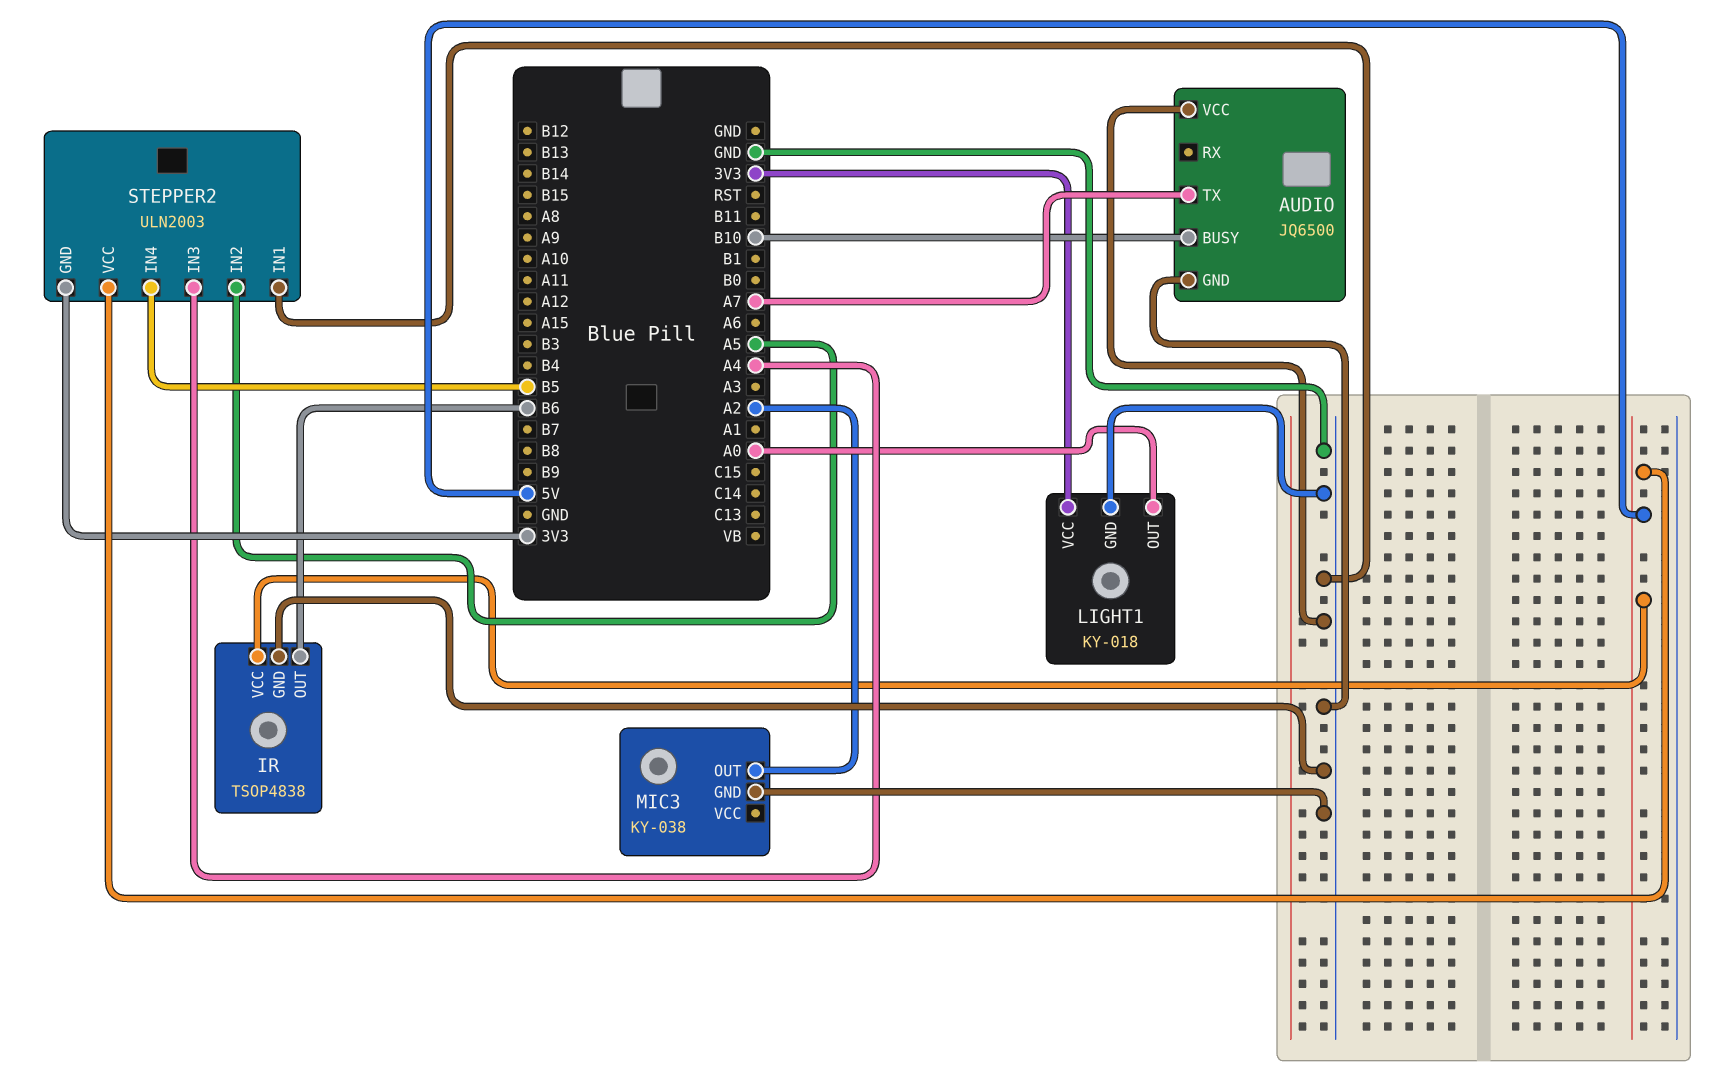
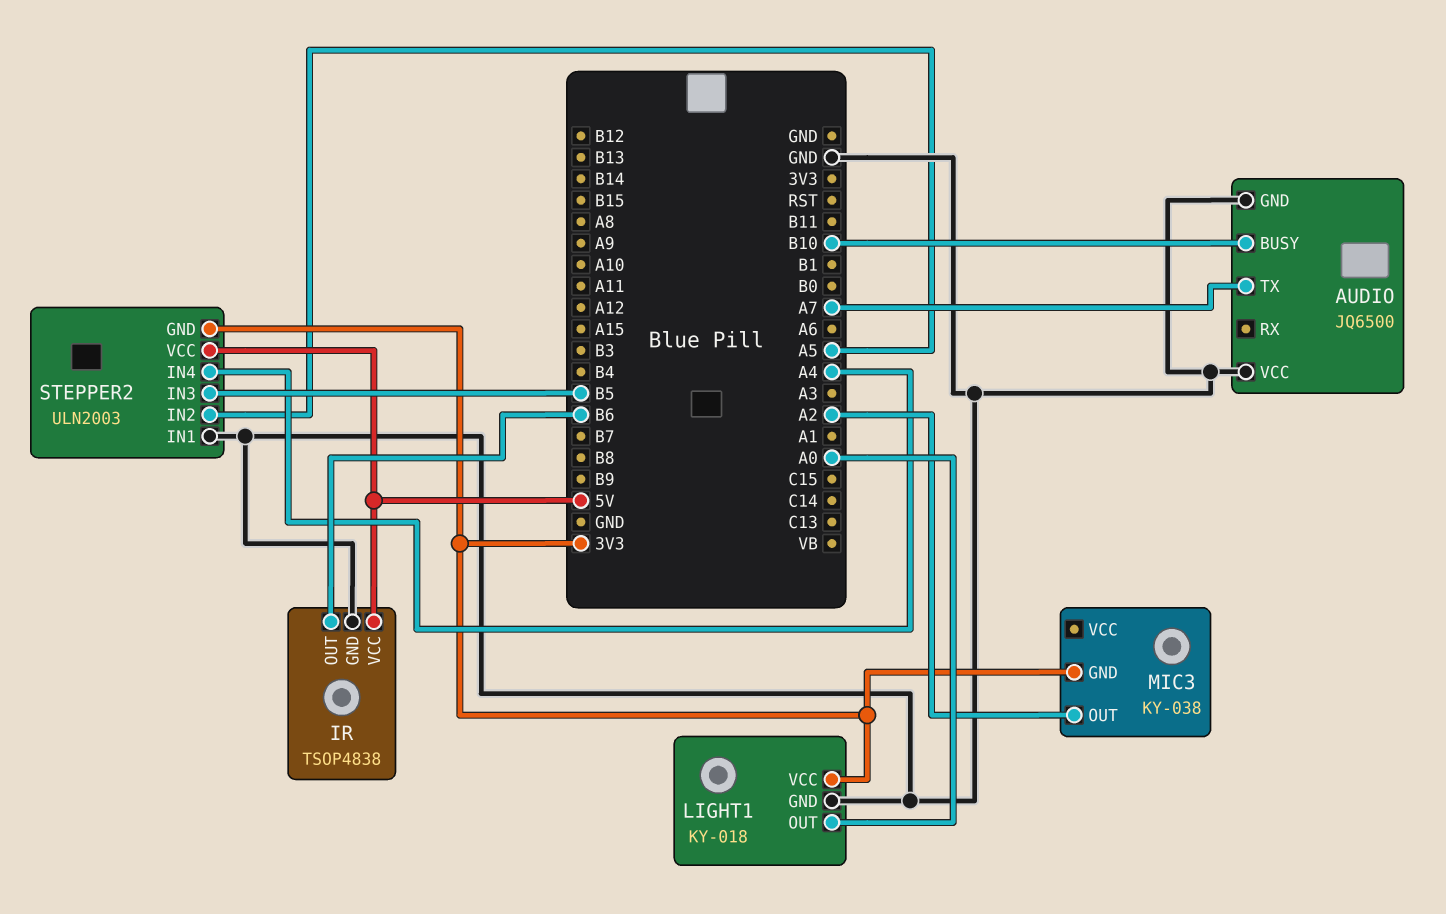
MIC3 pin GND: GND -> 3V3
STEPPER2 pin IN3: A4 -> B5
STEPPER2 pin IN4: B5 -> A4

